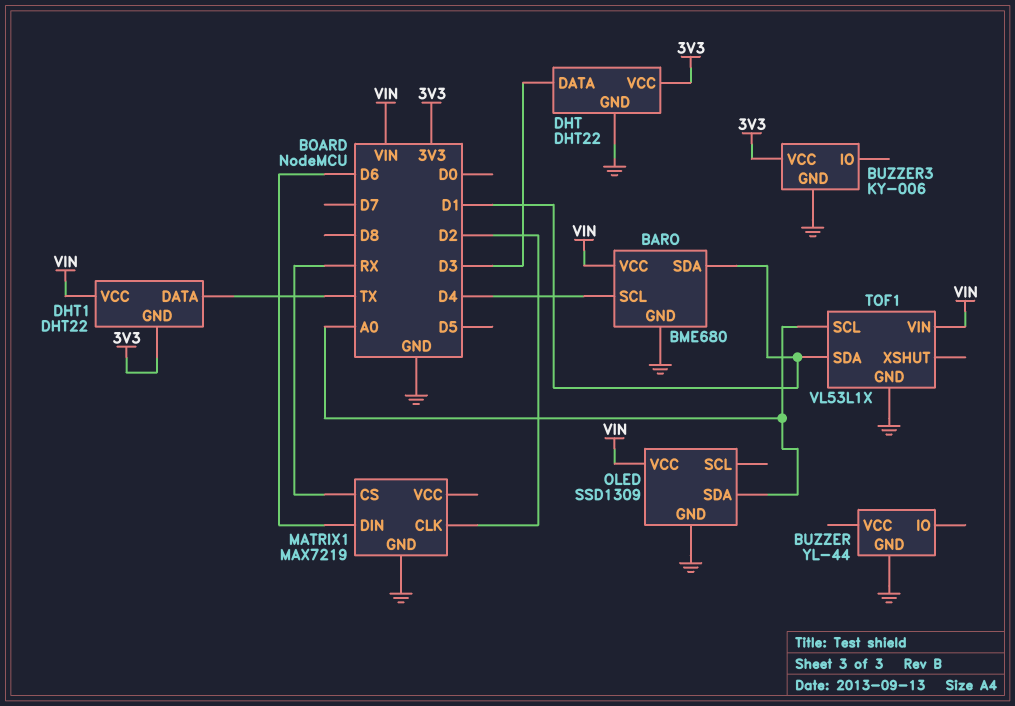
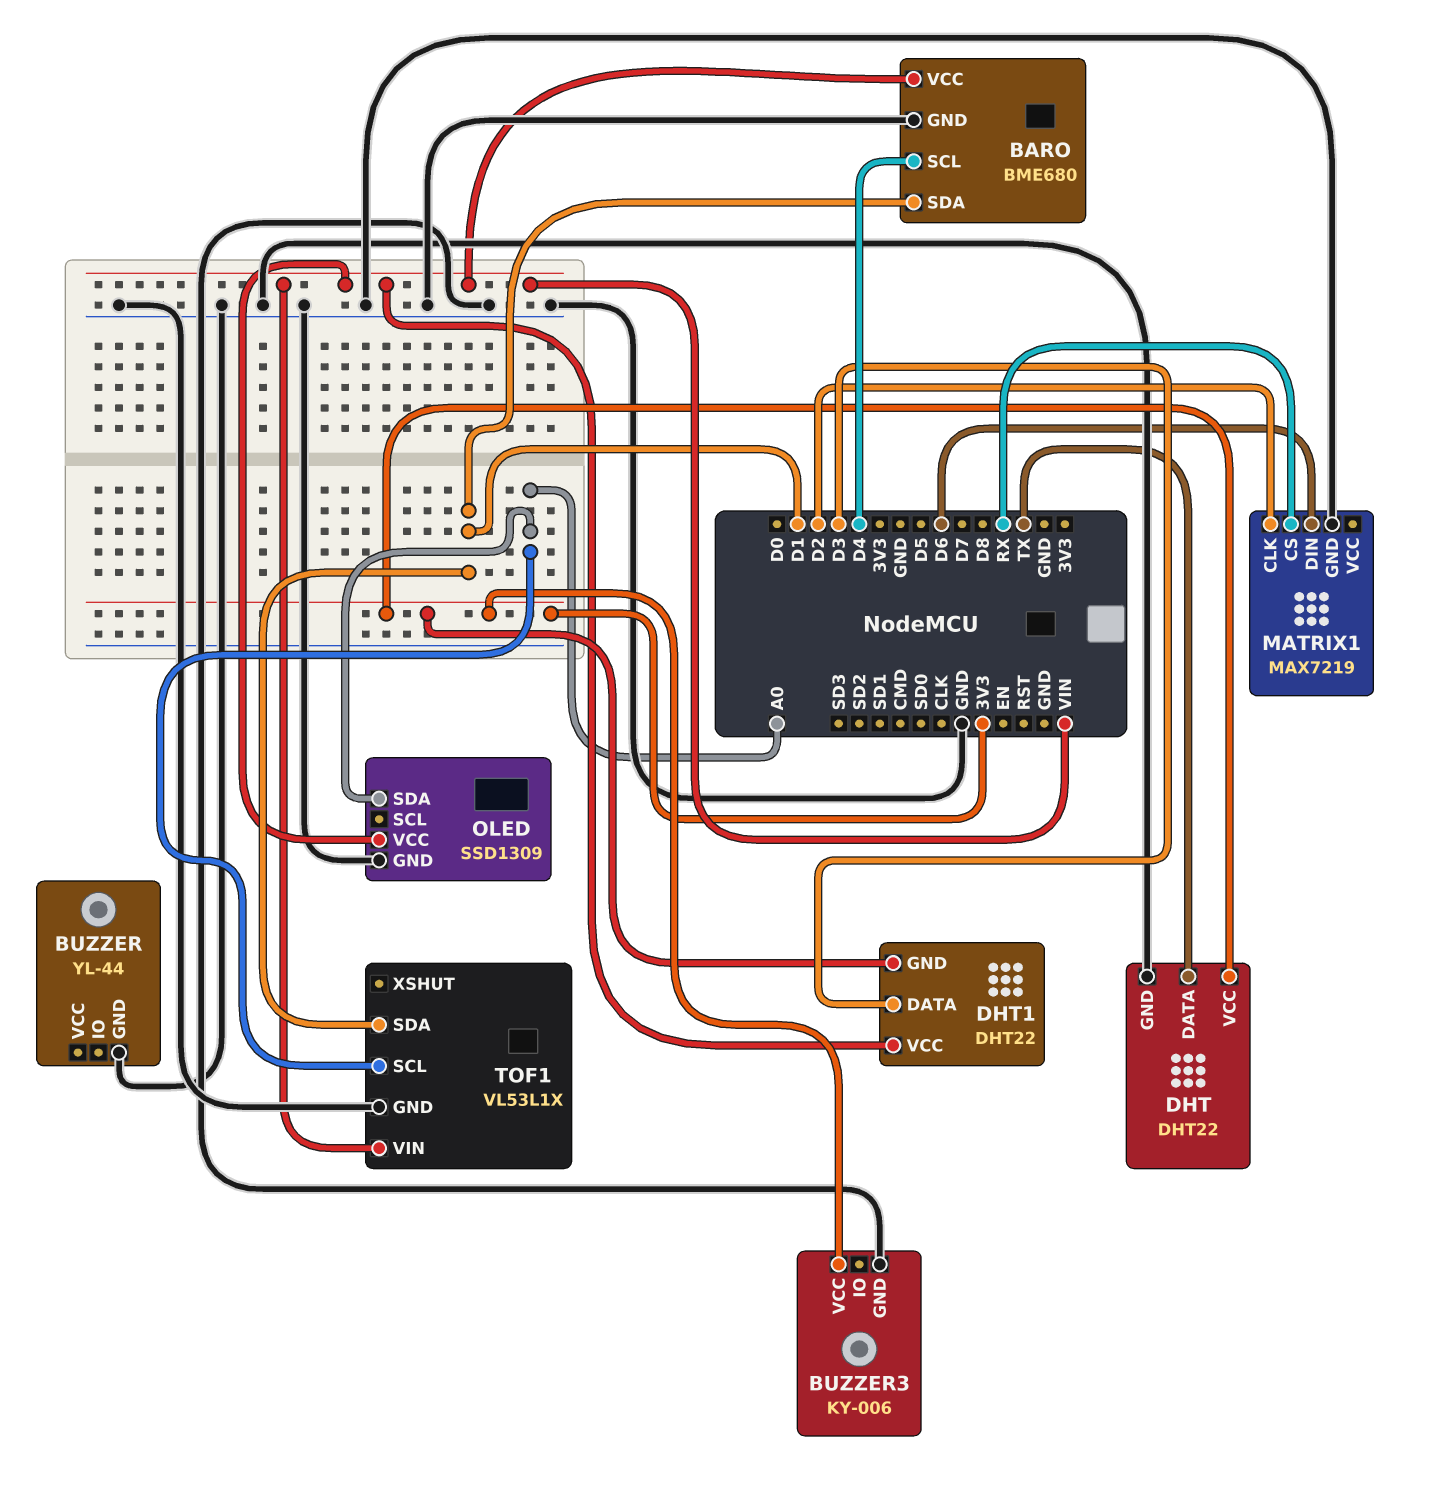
DHT pin DATA: D3 -> TX
DHT1 pin DATA: TX -> D3

